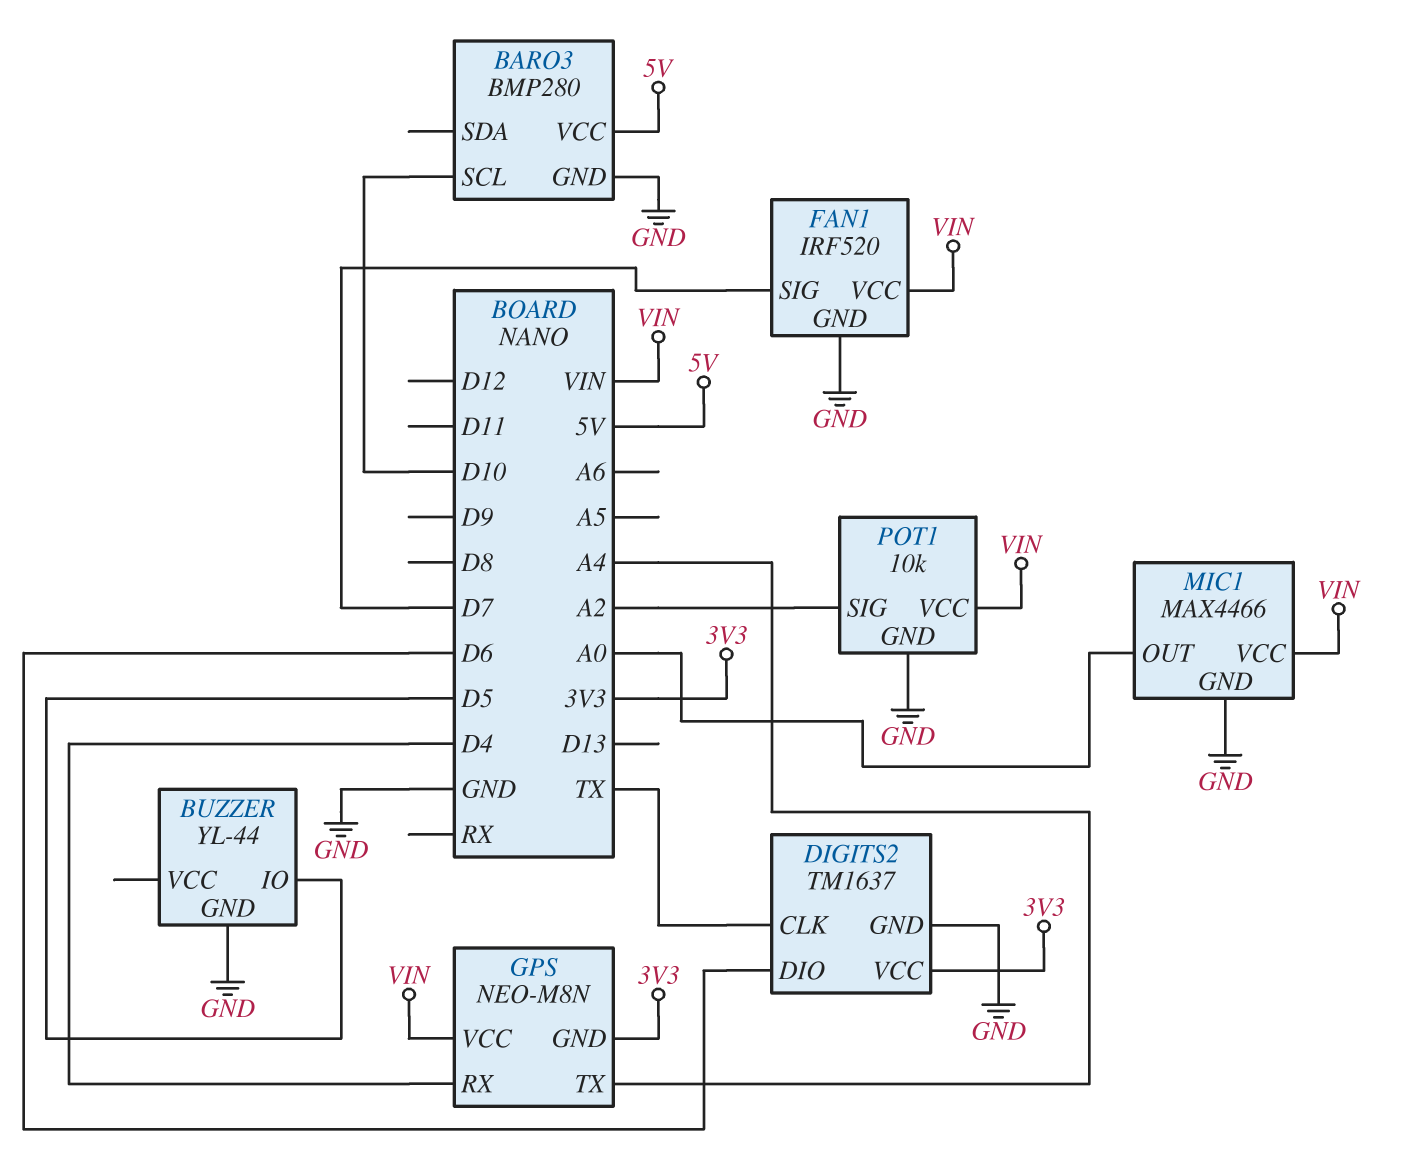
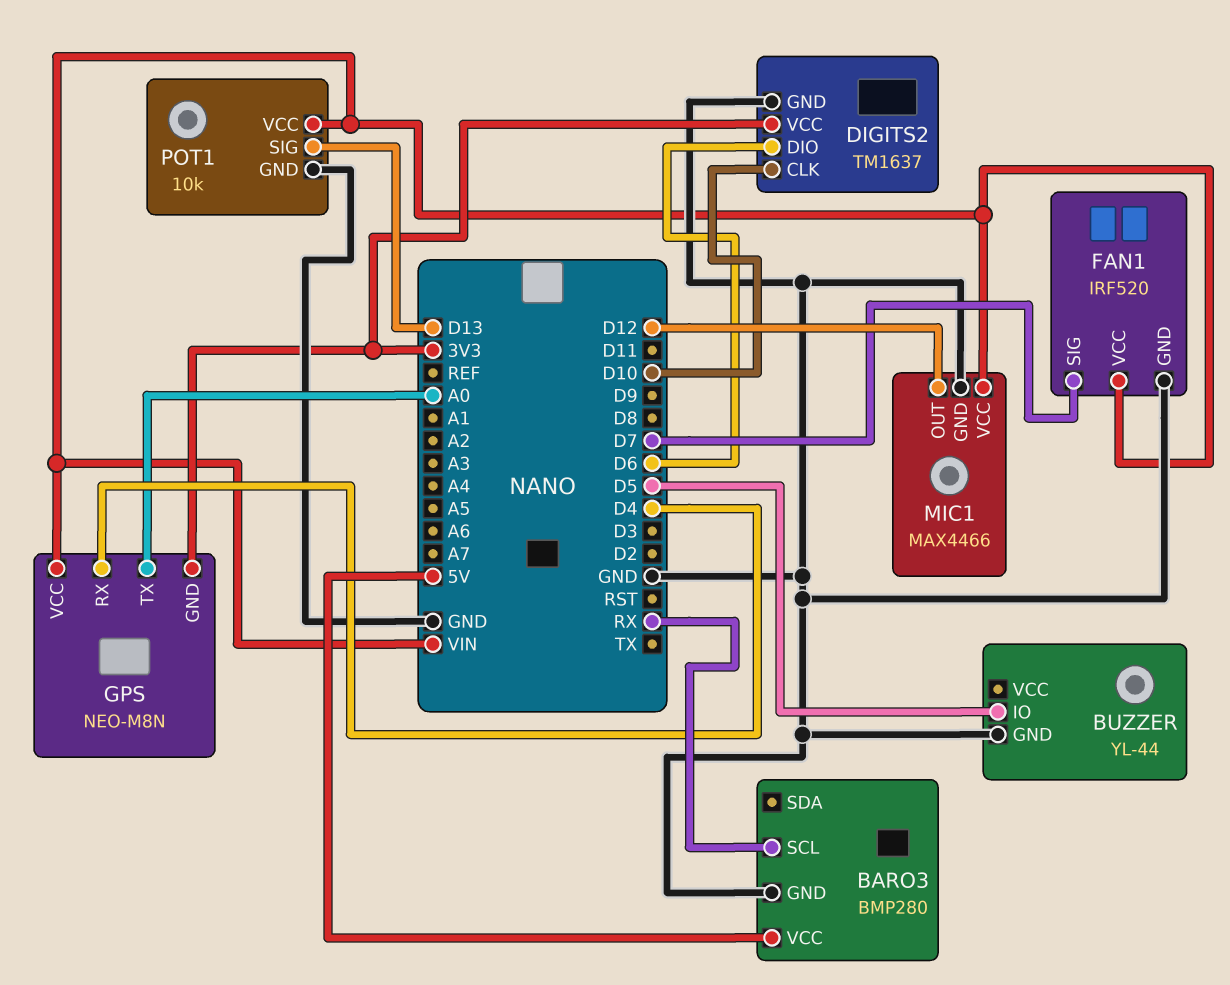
BARO3 pin SCL: D10 -> RX
DIGITS2 pin CLK: TX -> D10
GPS pin TX: A4 -> A0
MIC1 pin OUT: A0 -> D12
POT1 pin SIG: A2 -> D13

